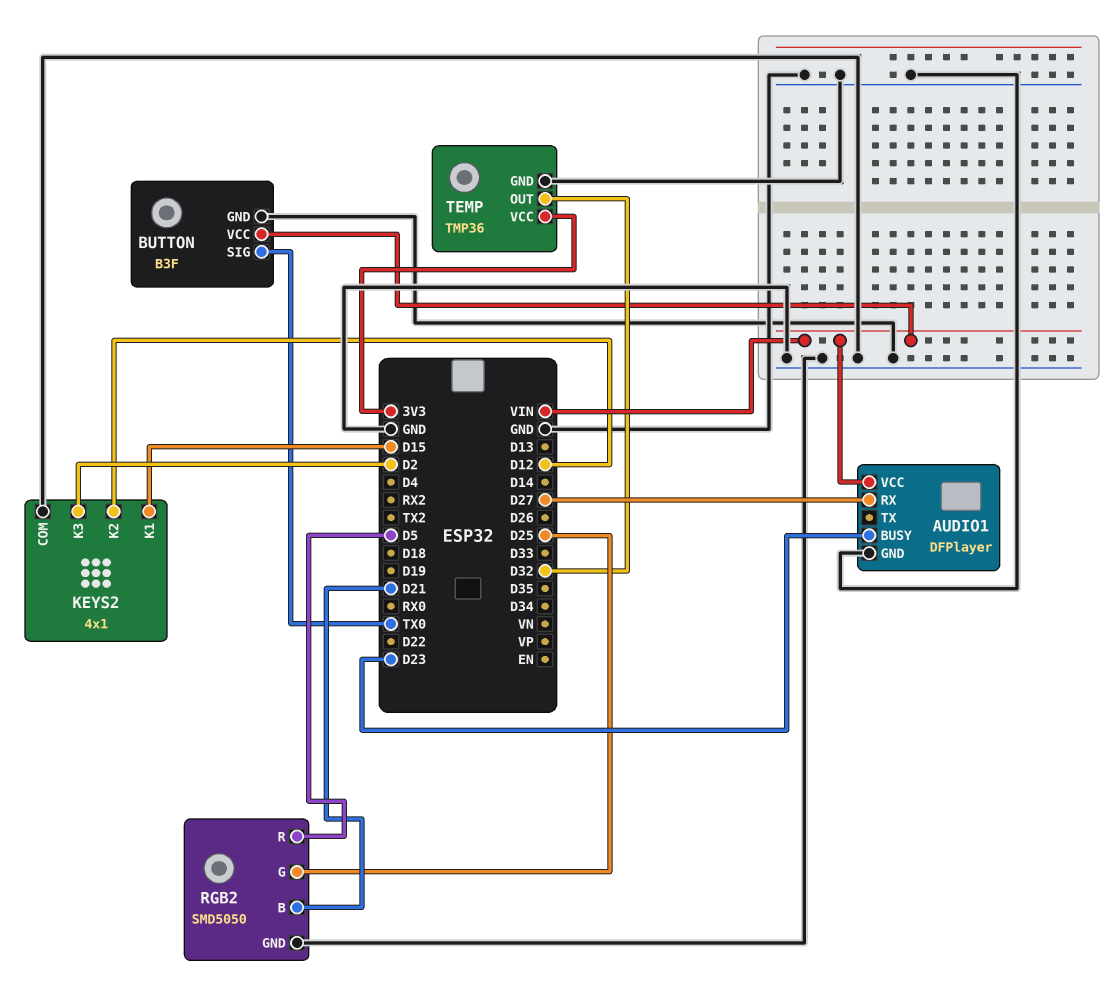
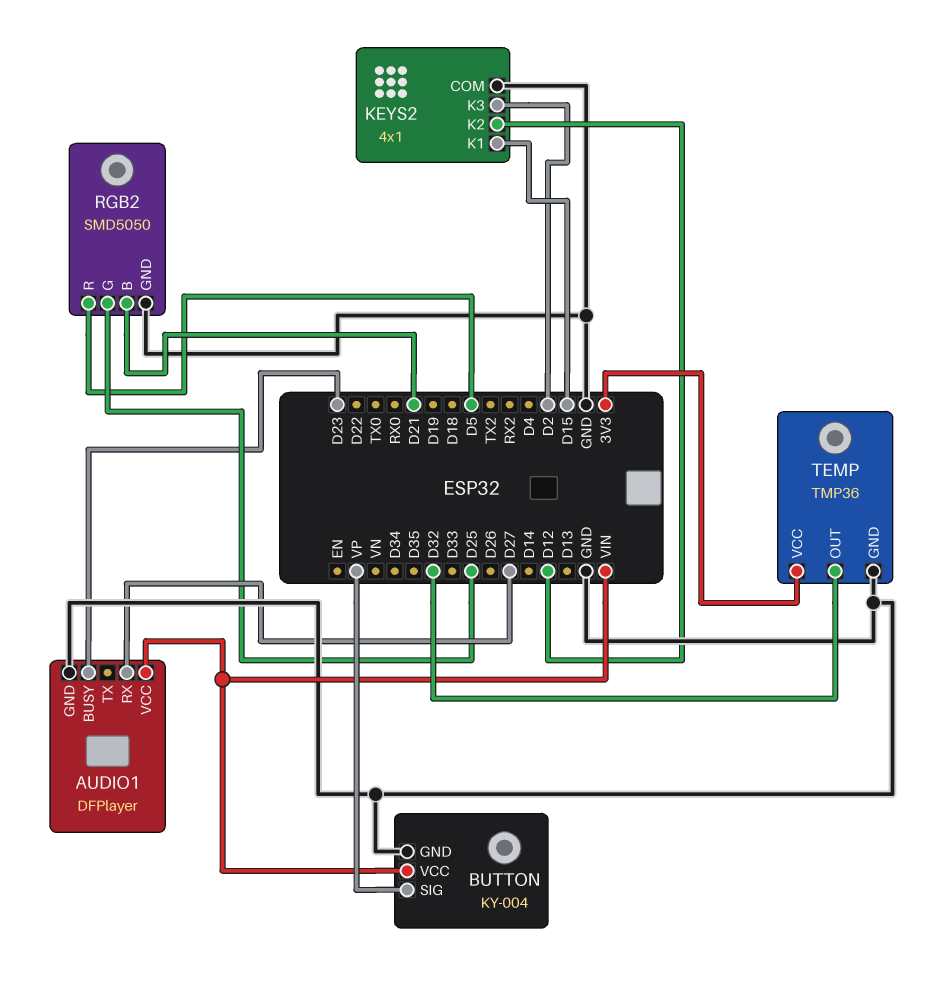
BUTTON: B3F -> KY-004
BUTTON pin SIG: TX0 -> VP

